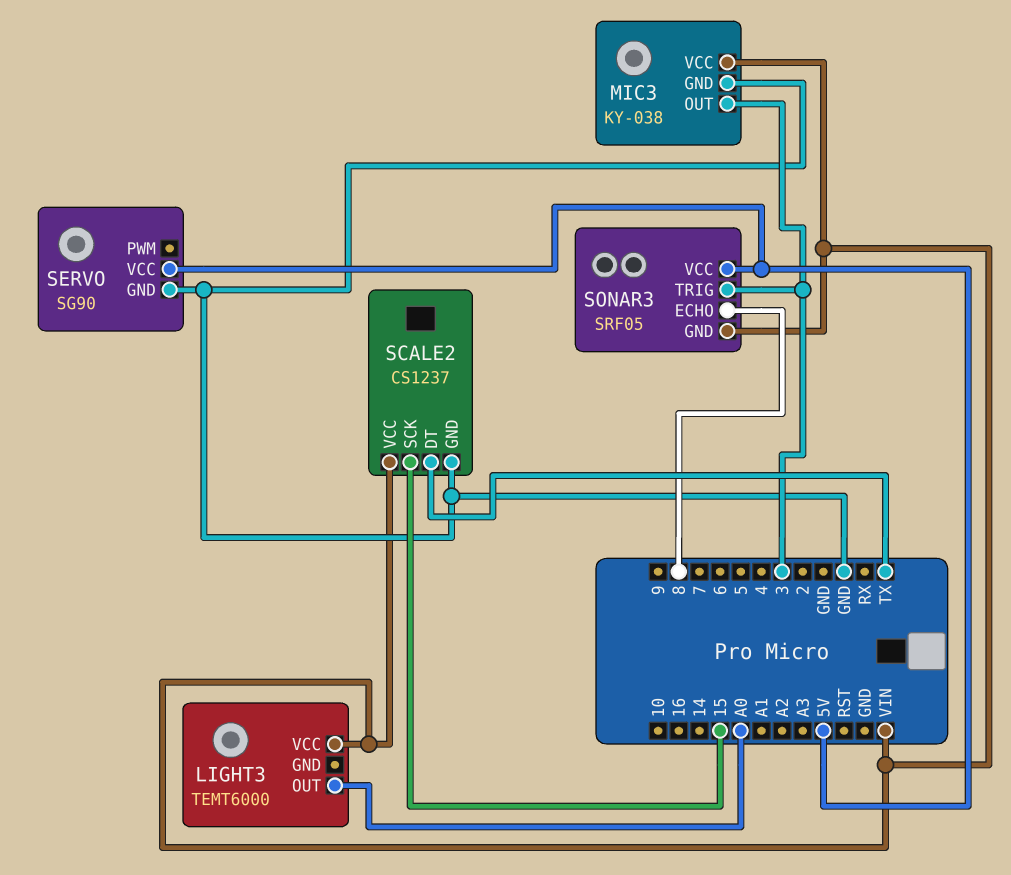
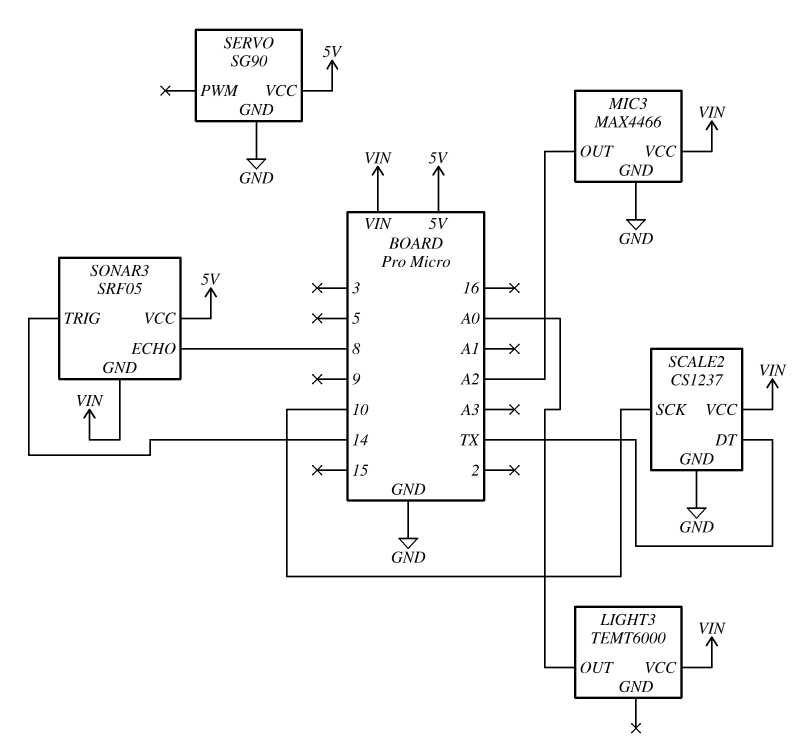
MIC3: KY-038 -> MAX4466
MIC3 pin OUT: 3 -> A2
SCALE2 pin SCK: 15 -> 10
SONAR3 pin TRIG: 3 -> 14

